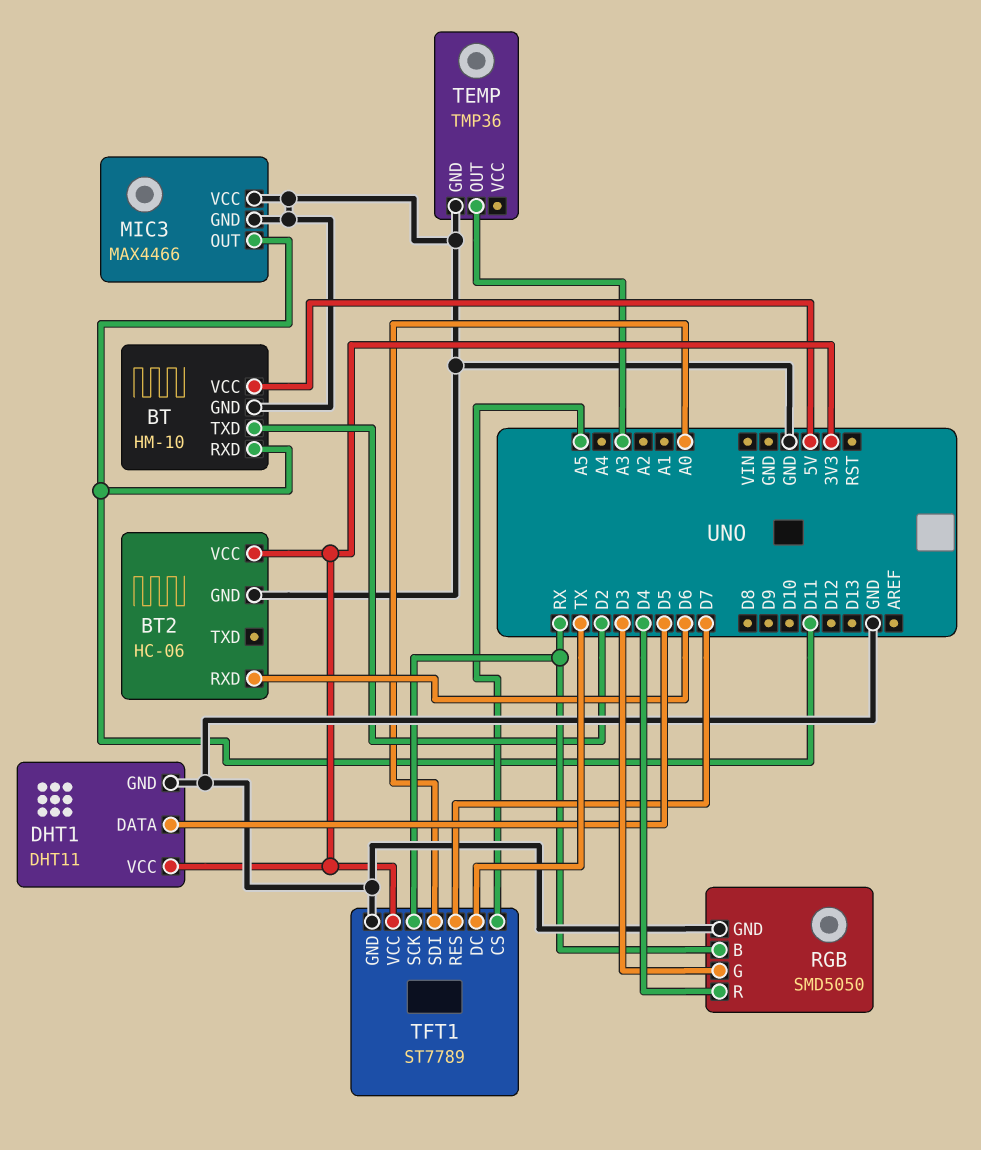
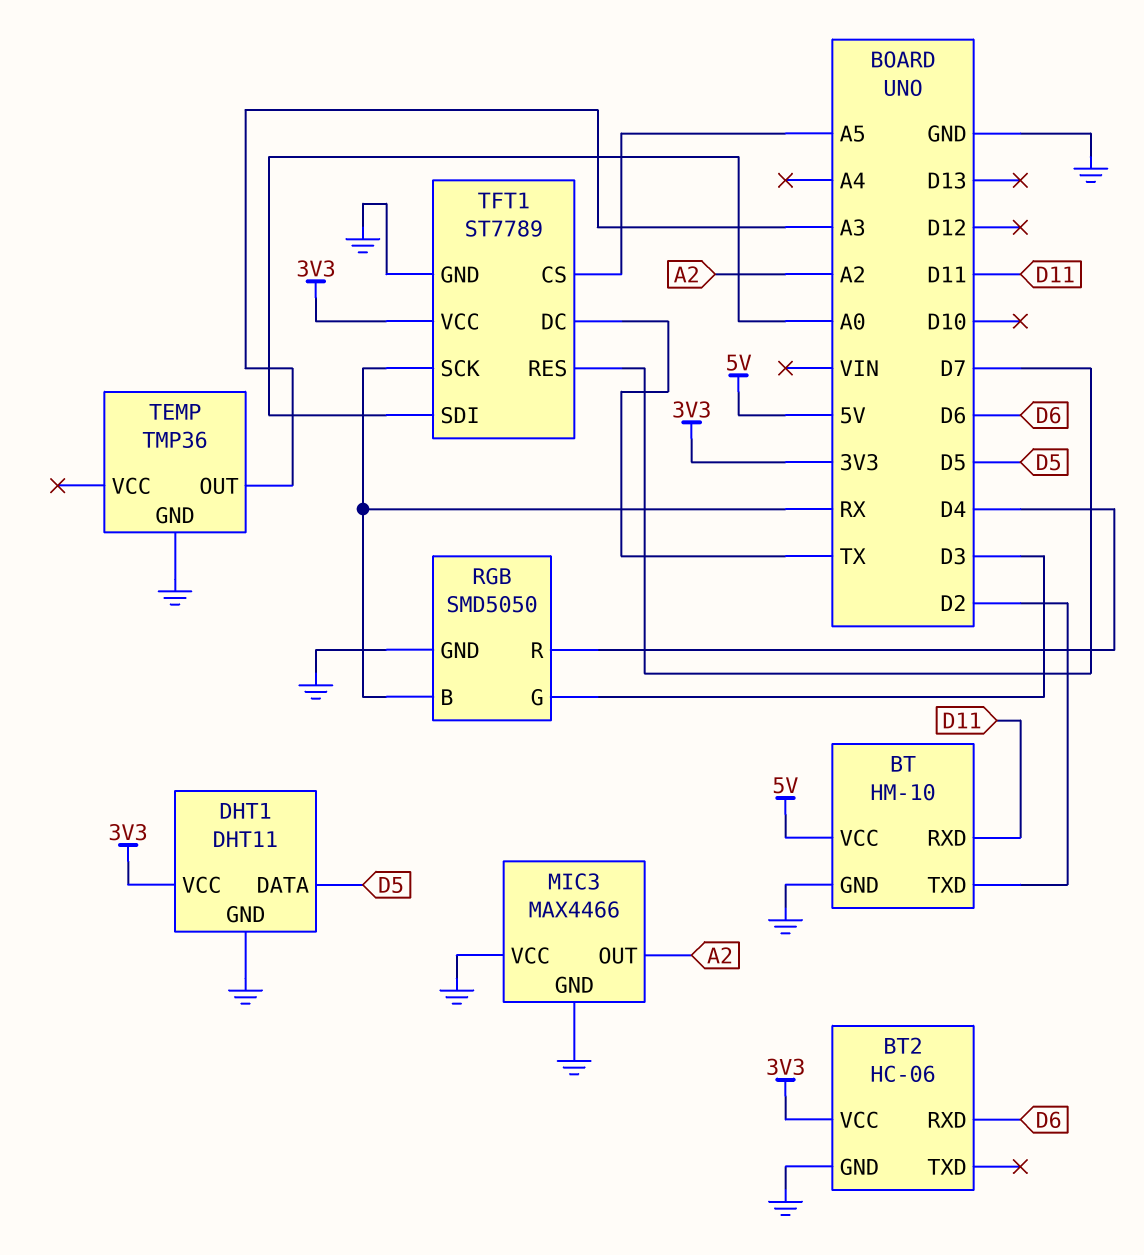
MIC3 pin OUT: D11 -> A2

